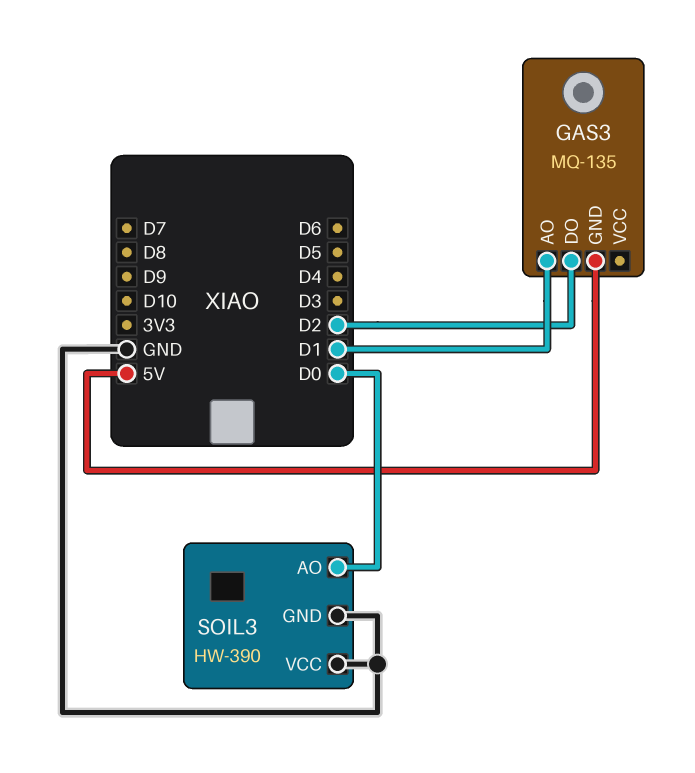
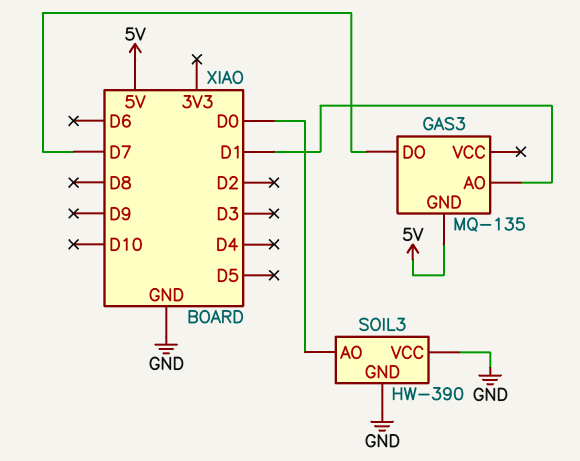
GAS3 pin DO: D2 -> D7

